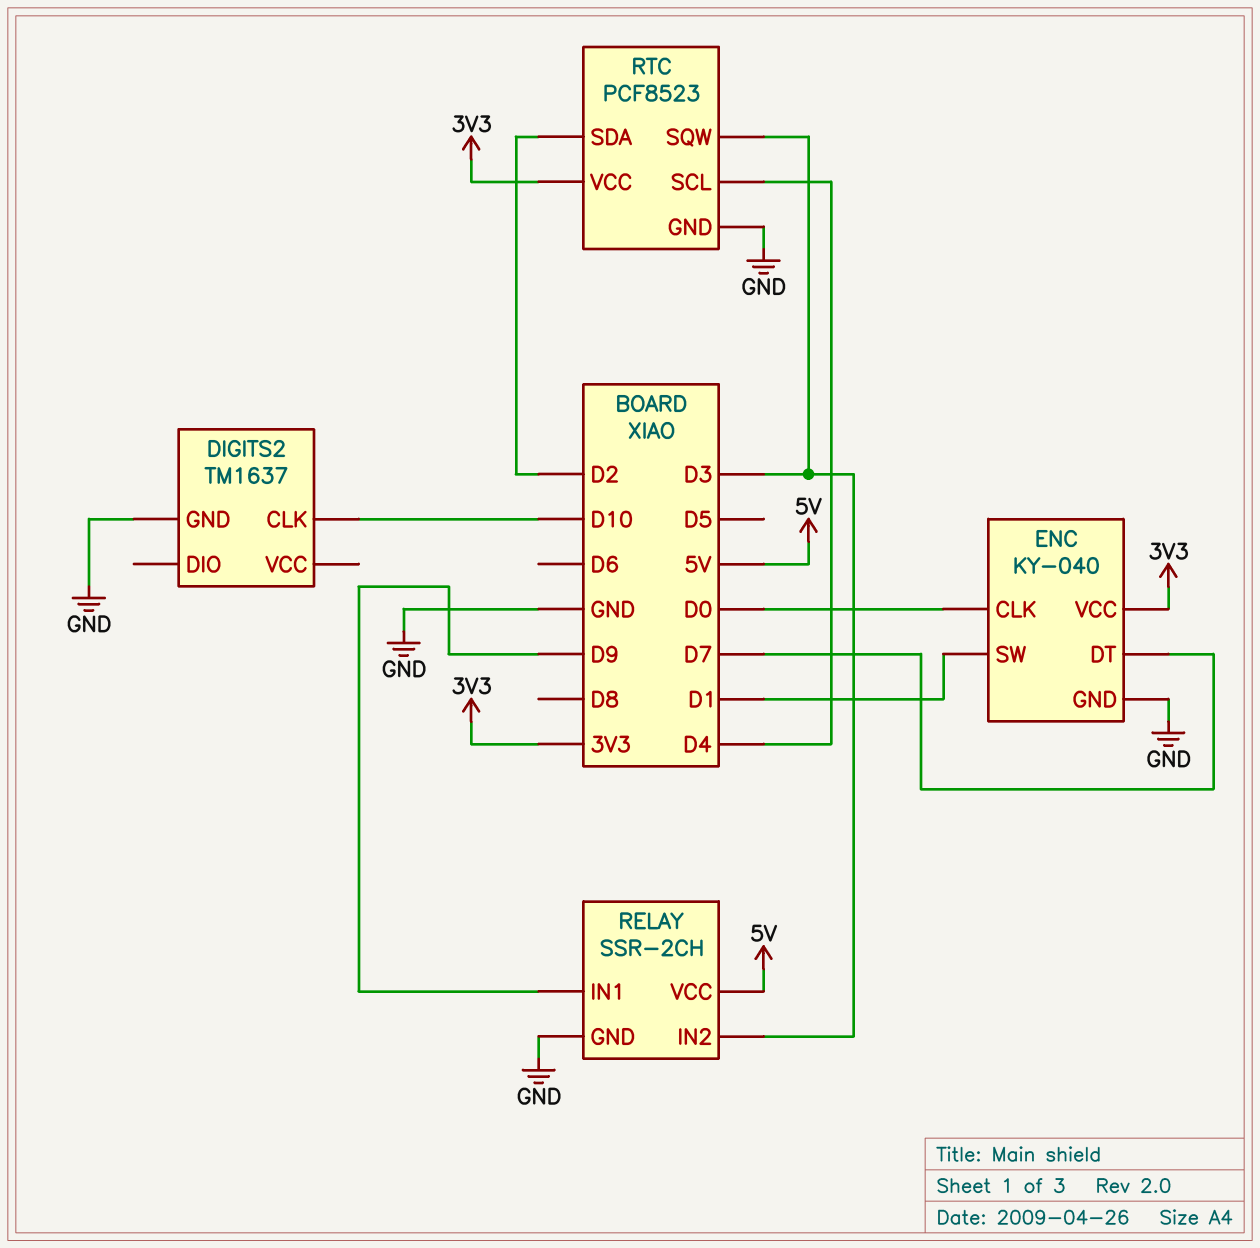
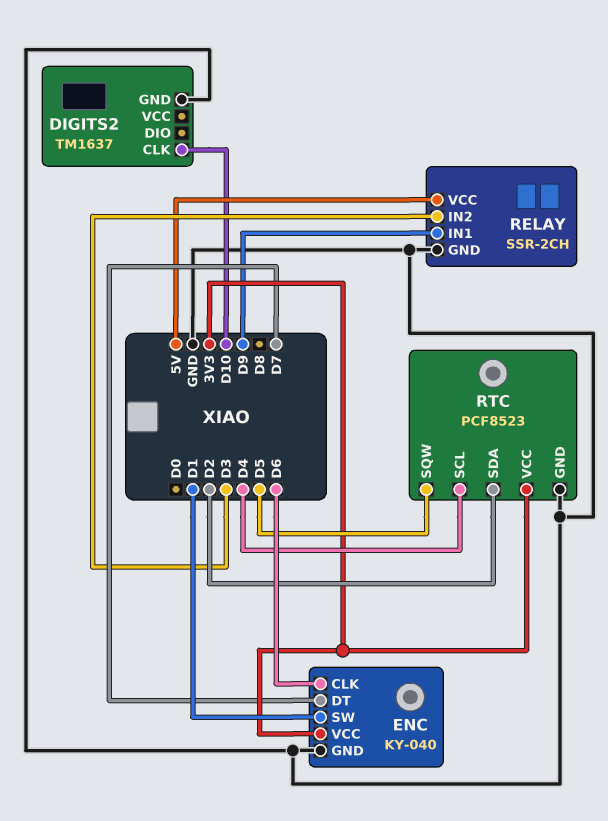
ENC pin CLK: D0 -> D6
RTC pin SQW: D3 -> D5

